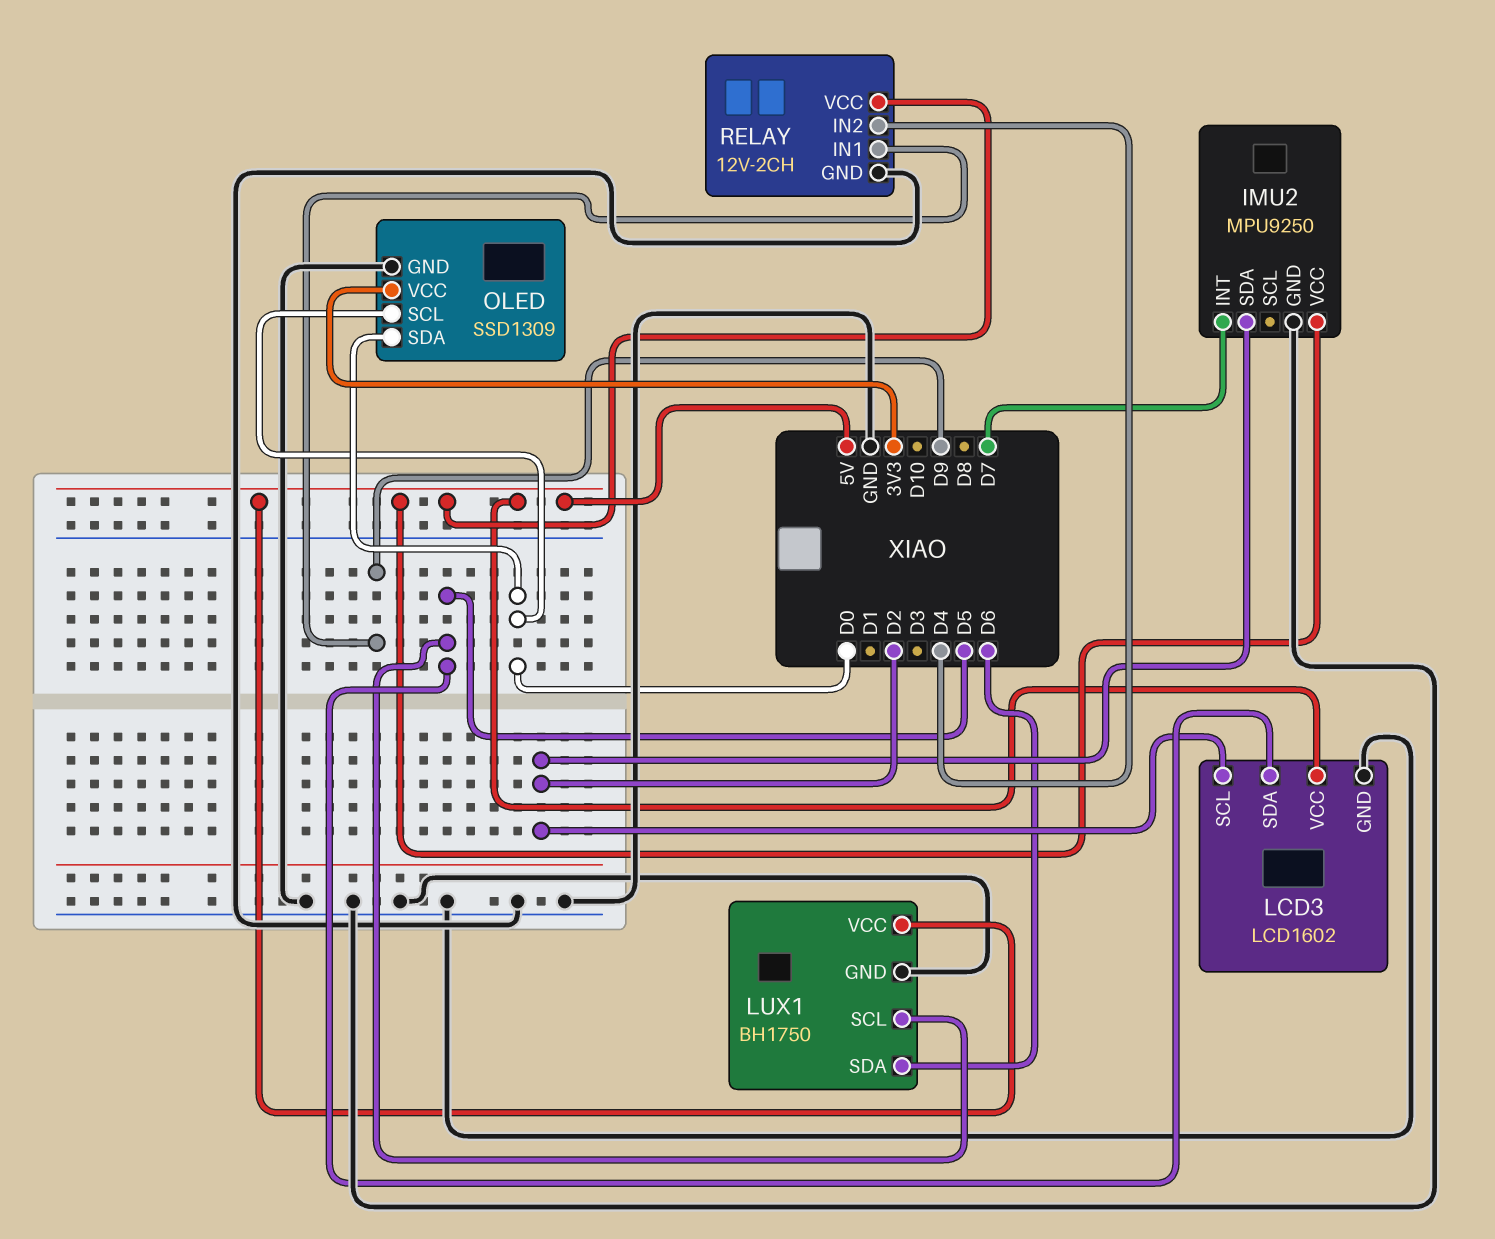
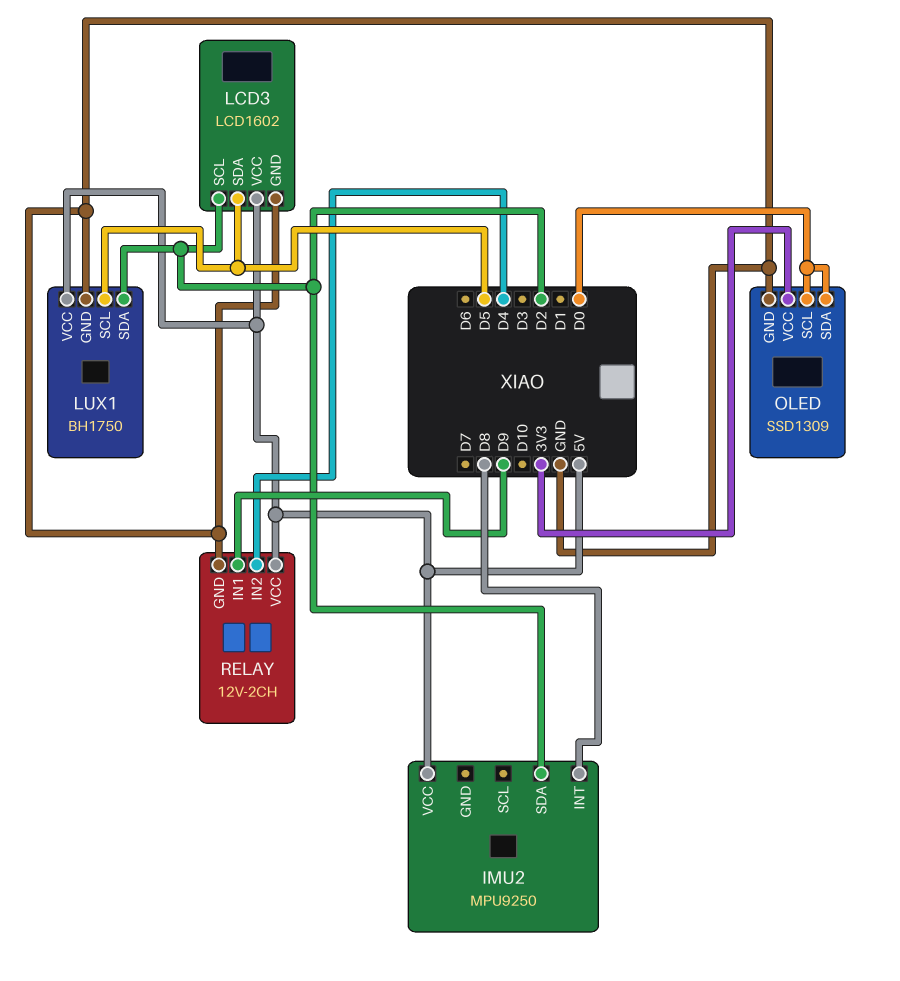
IMU2 pin GND: GND -> none
IMU2 pin INT: D7 -> D8
LUX1 pin SDA: D6 -> D2

